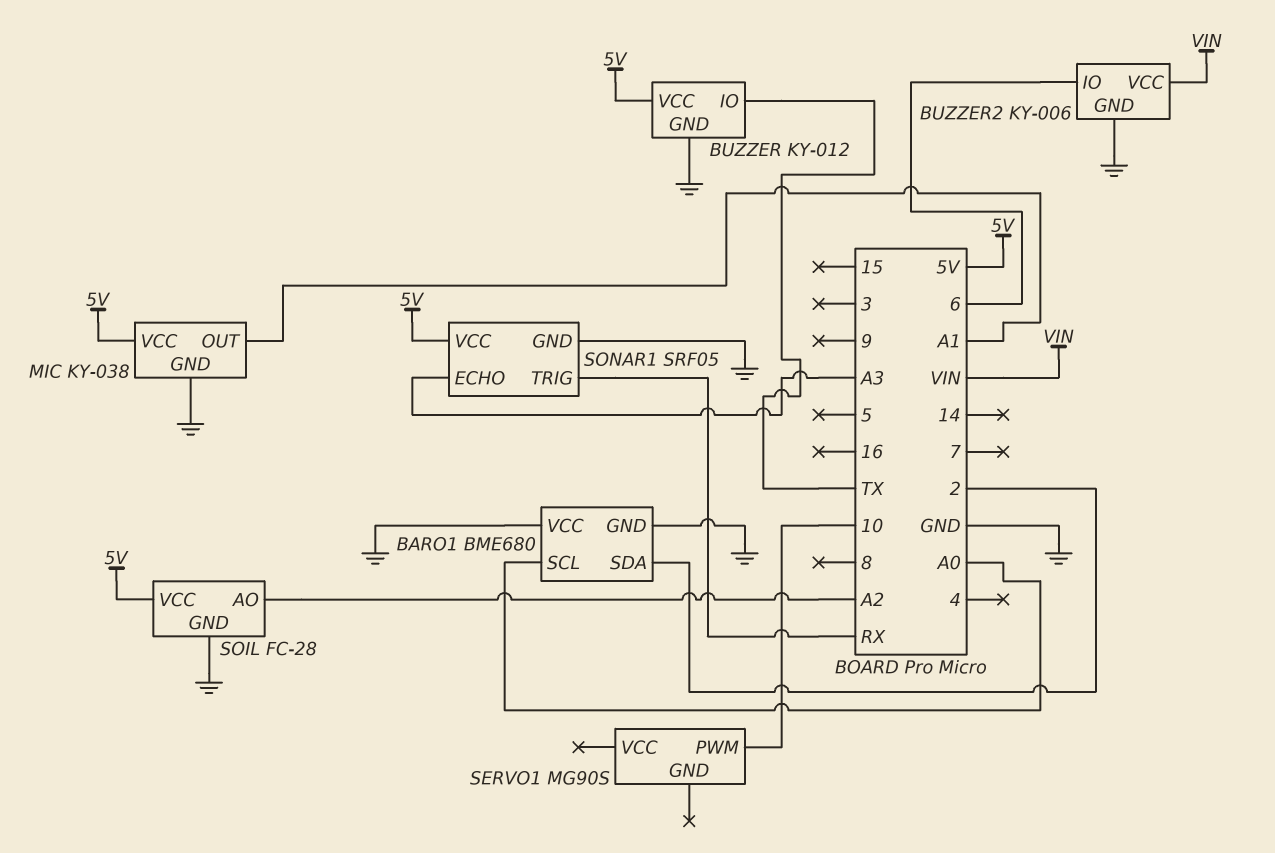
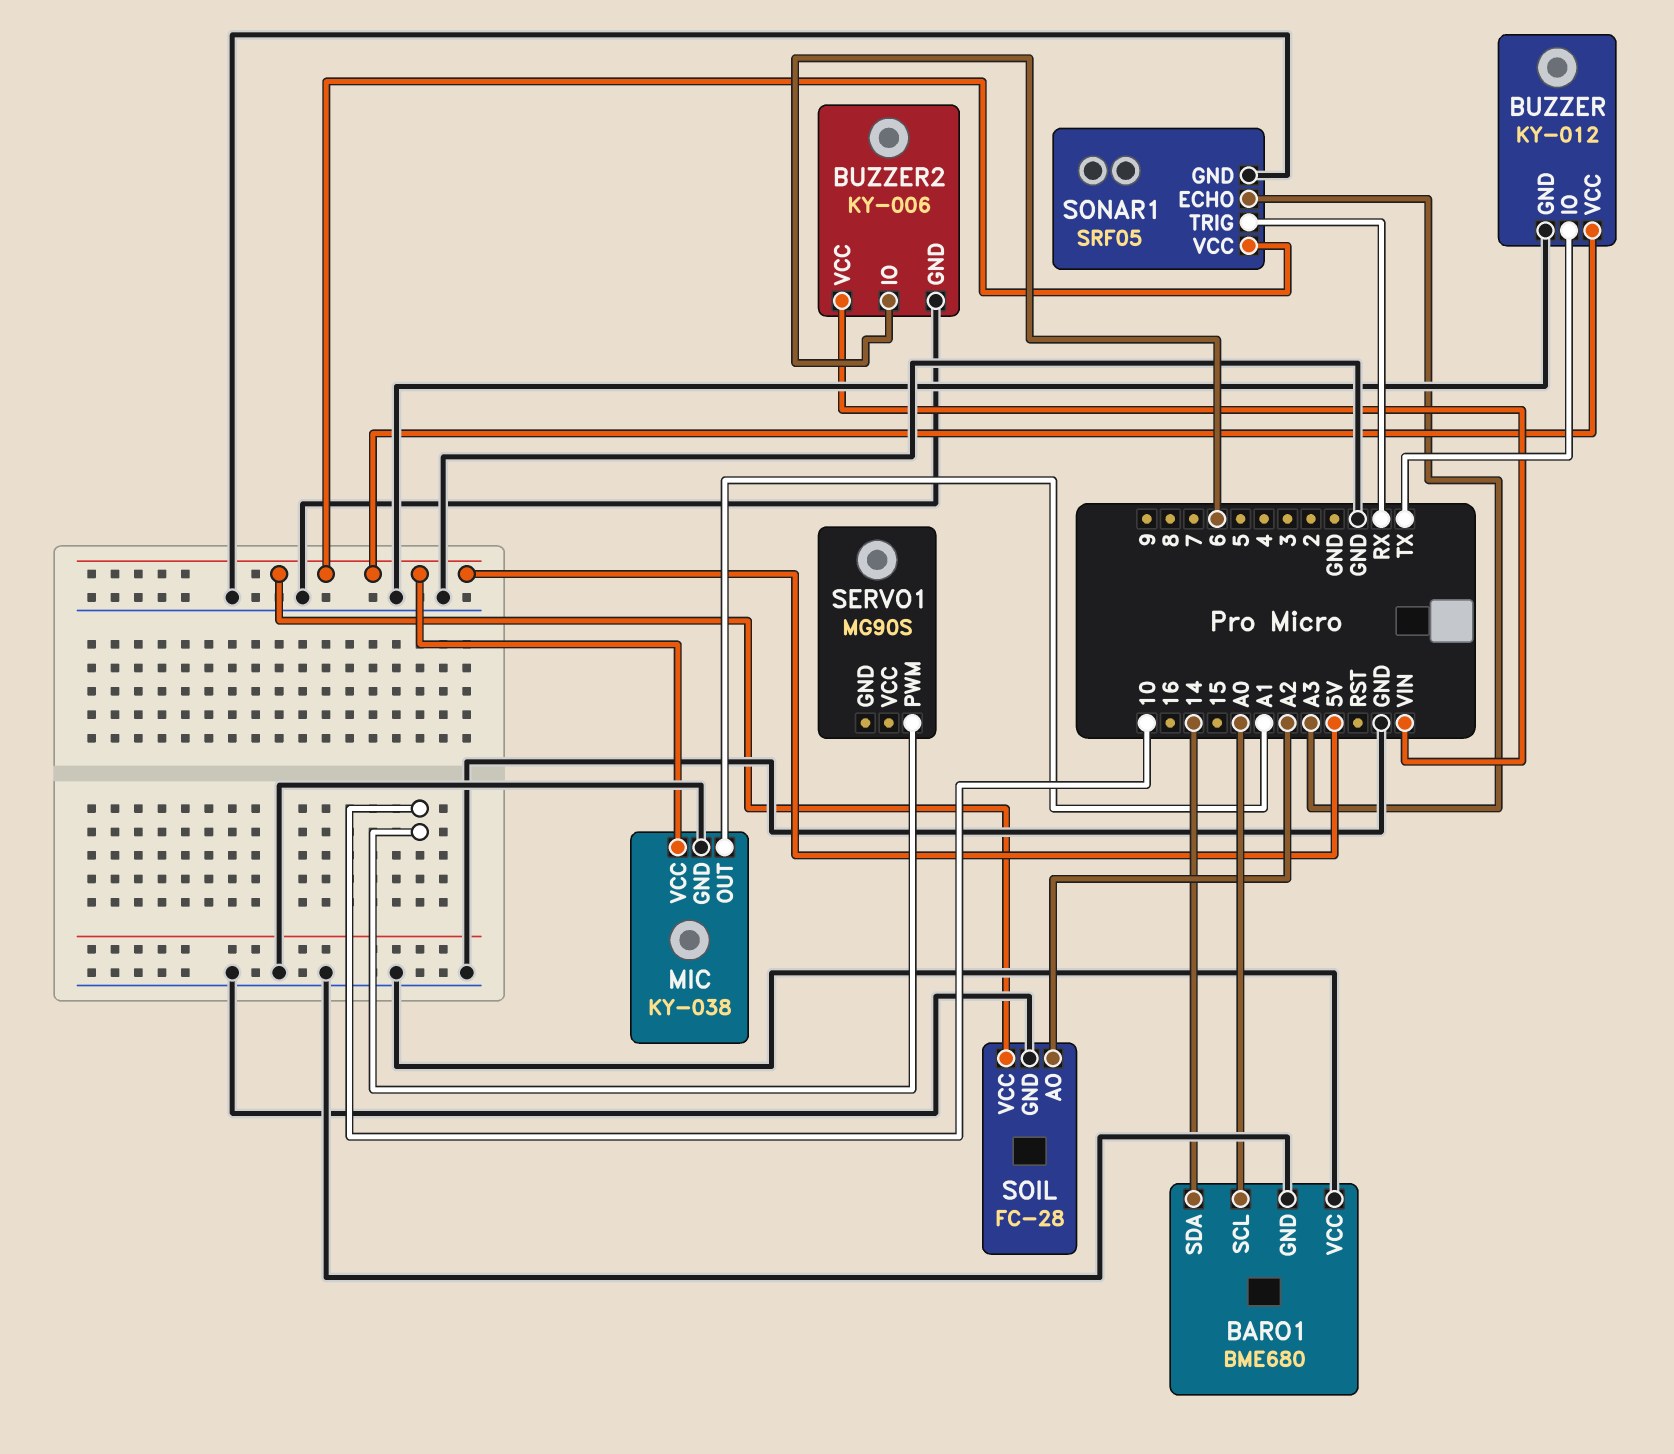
BARO1 pin SDA: 2 -> 14

